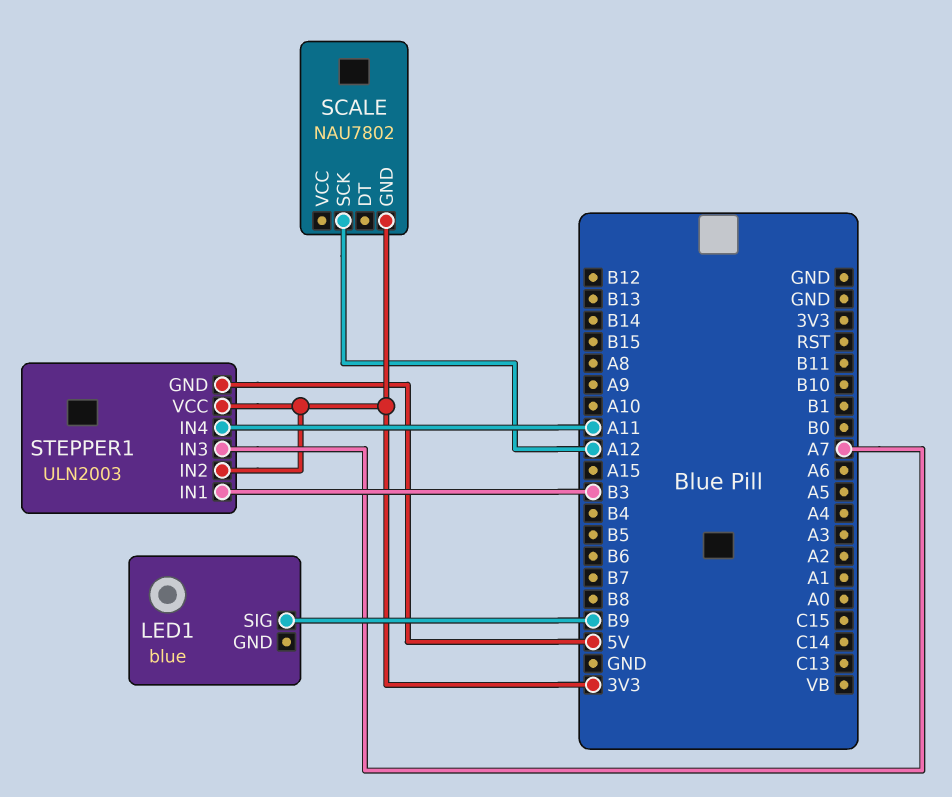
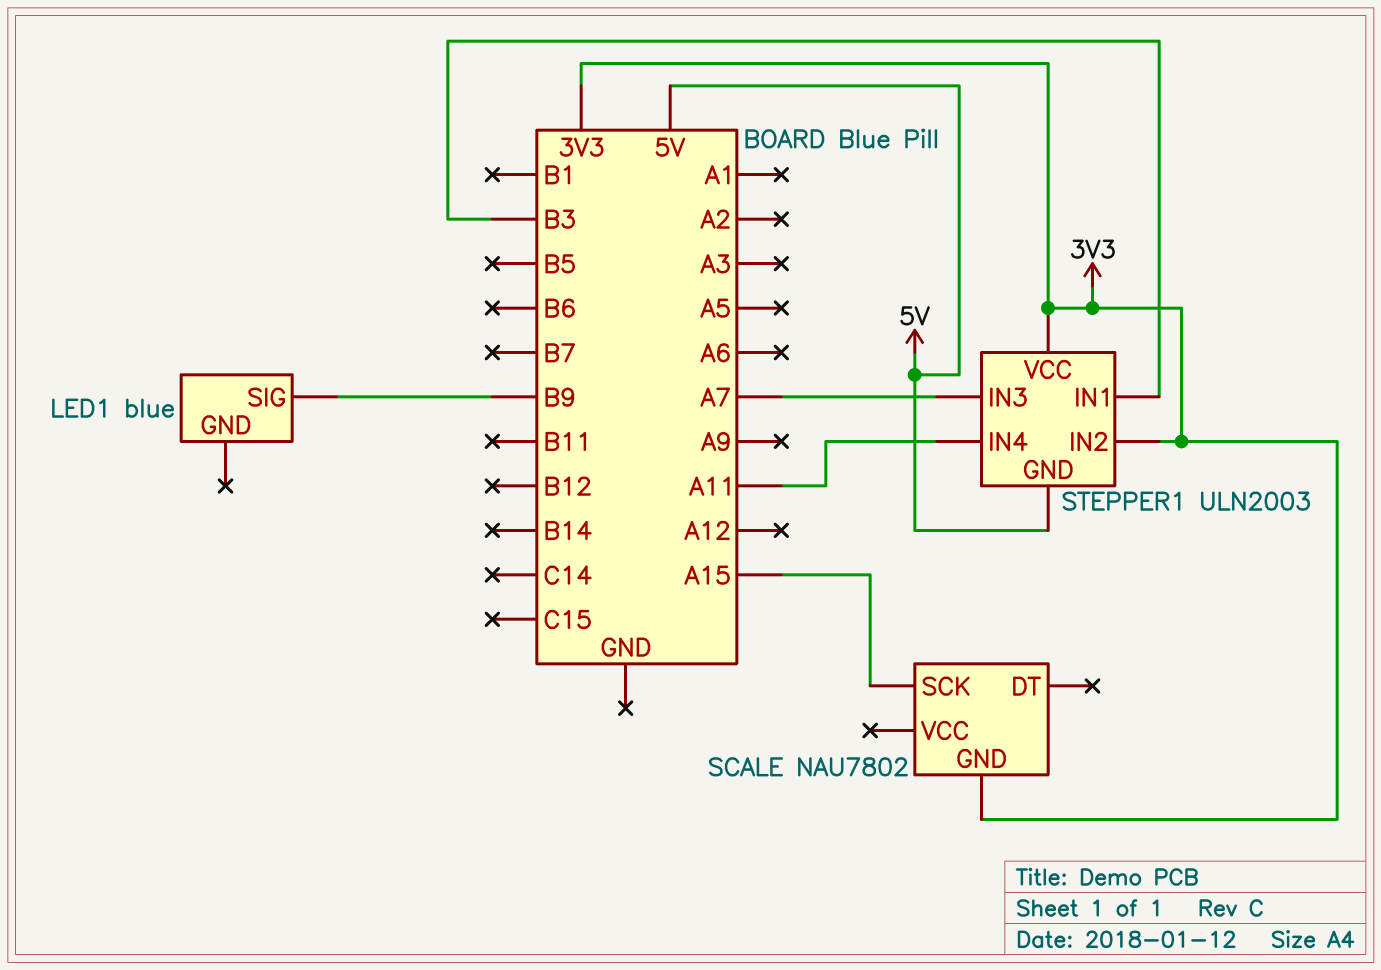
SCALE pin SCK: A12 -> A15

